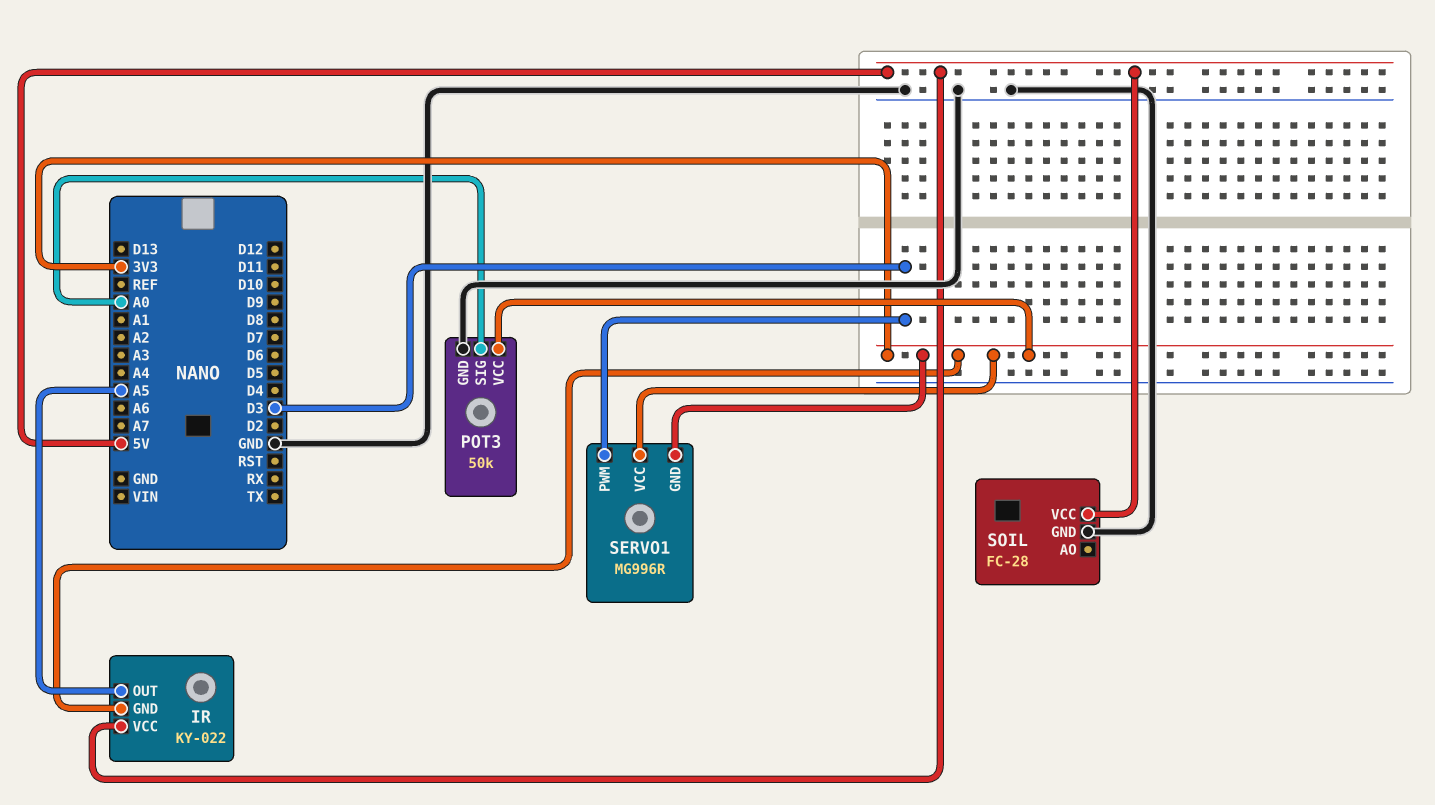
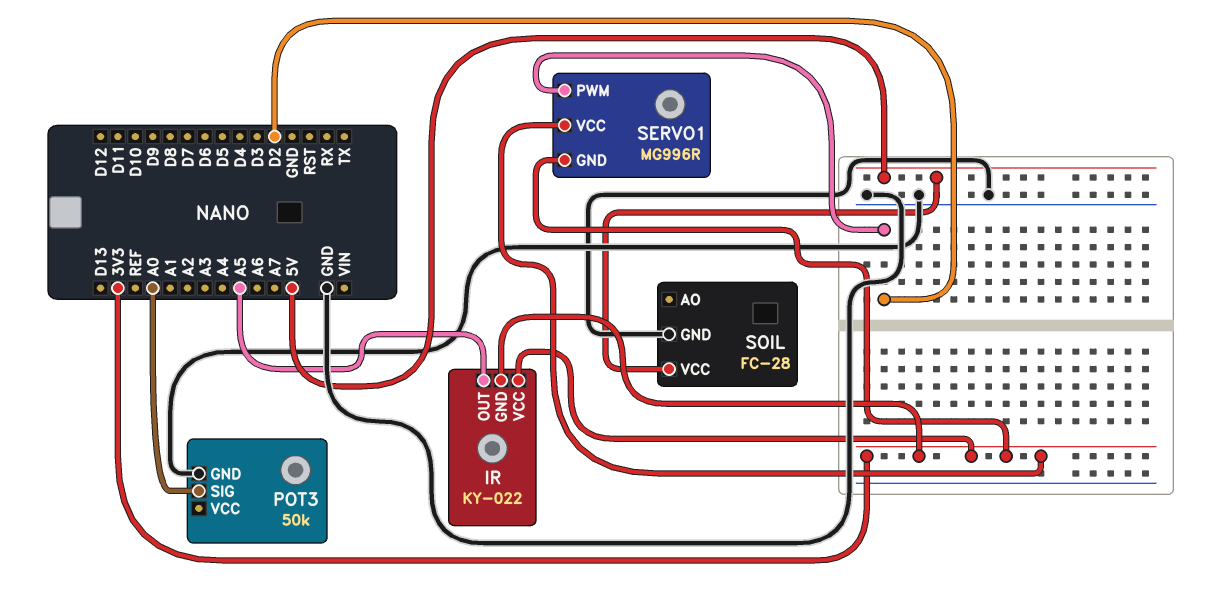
IR pin VCC: 5V -> 3V3
POT3 pin VCC: 3V3 -> none
SERVO1 pin PWM: D3 -> D2

